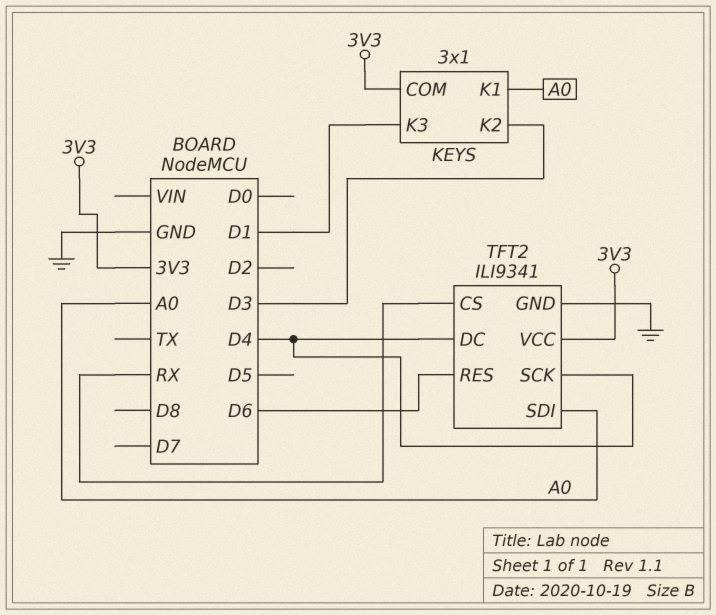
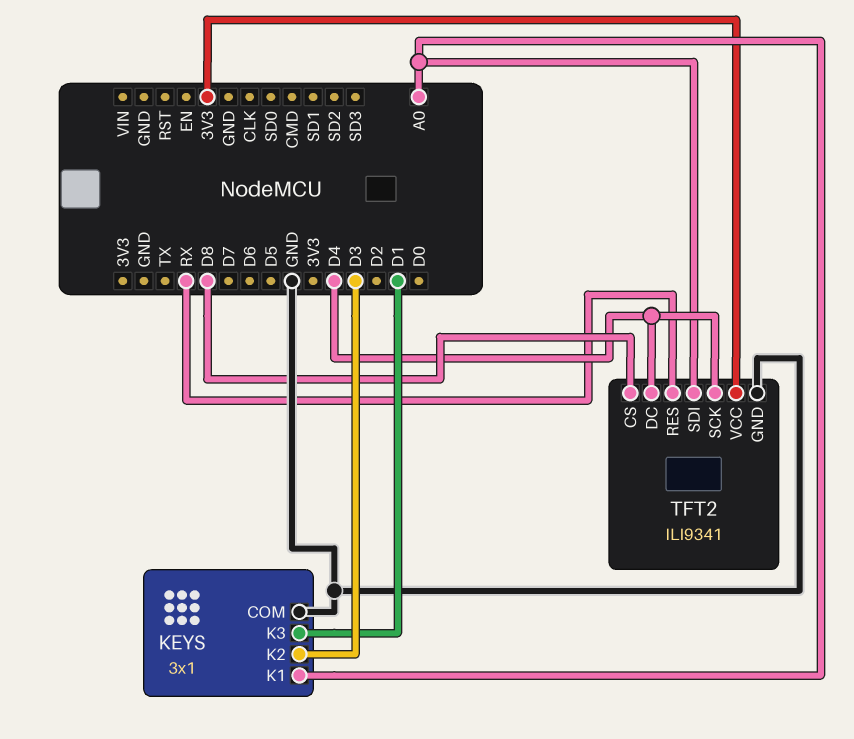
KEYS pin COM: 3V3 -> GND
TFT2 pin CS: RX -> D8
TFT2 pin RES: D6 -> RX

